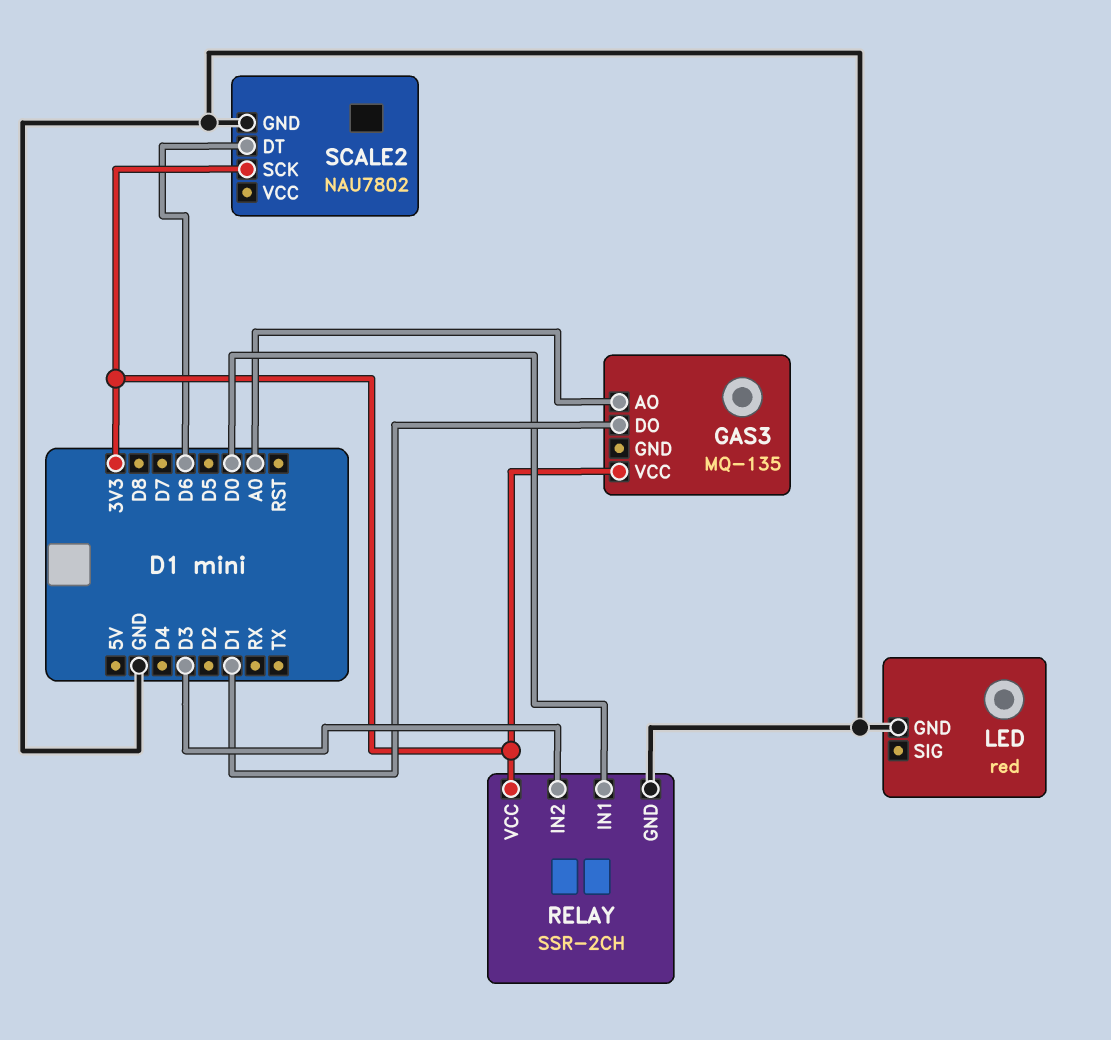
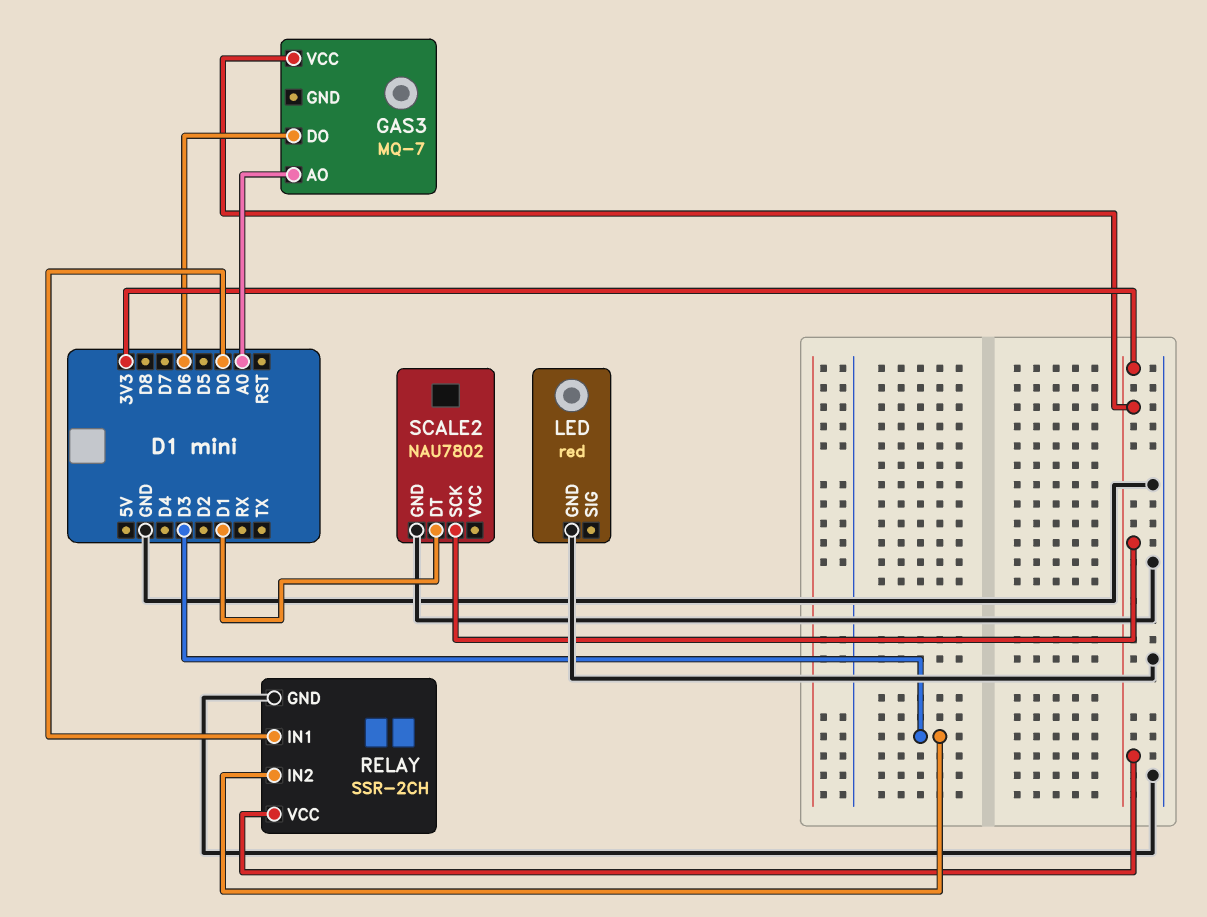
GAS3: MQ-135 -> MQ-7
GAS3 pin DO: D1 -> D6
SCALE2 pin DT: D6 -> D1

